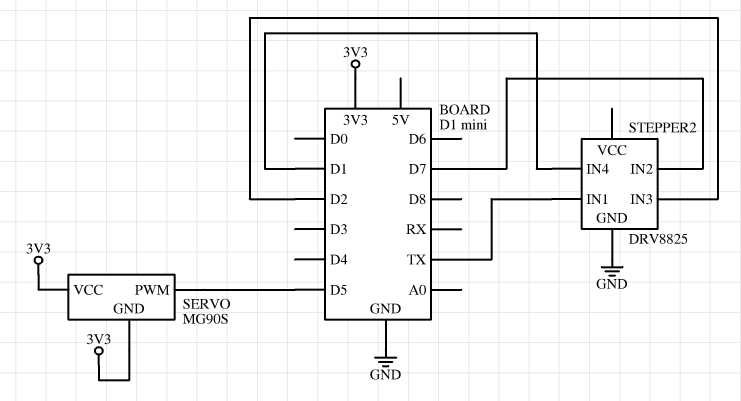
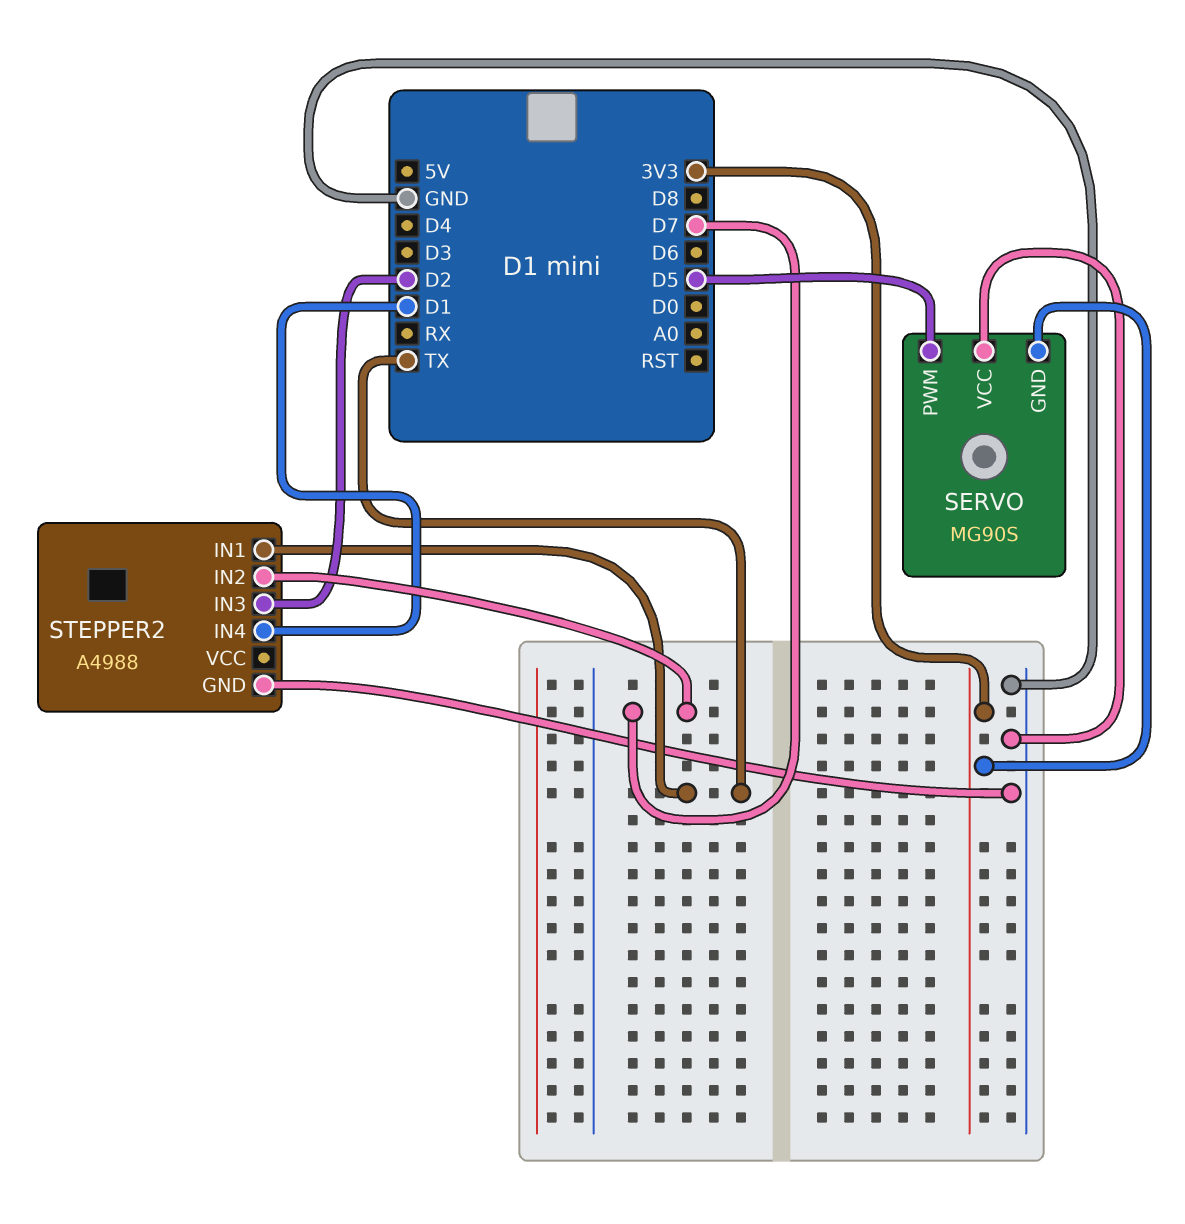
SERVO pin VCC: 3V3 -> GND
STEPPER2: DRV8825 -> A4988

